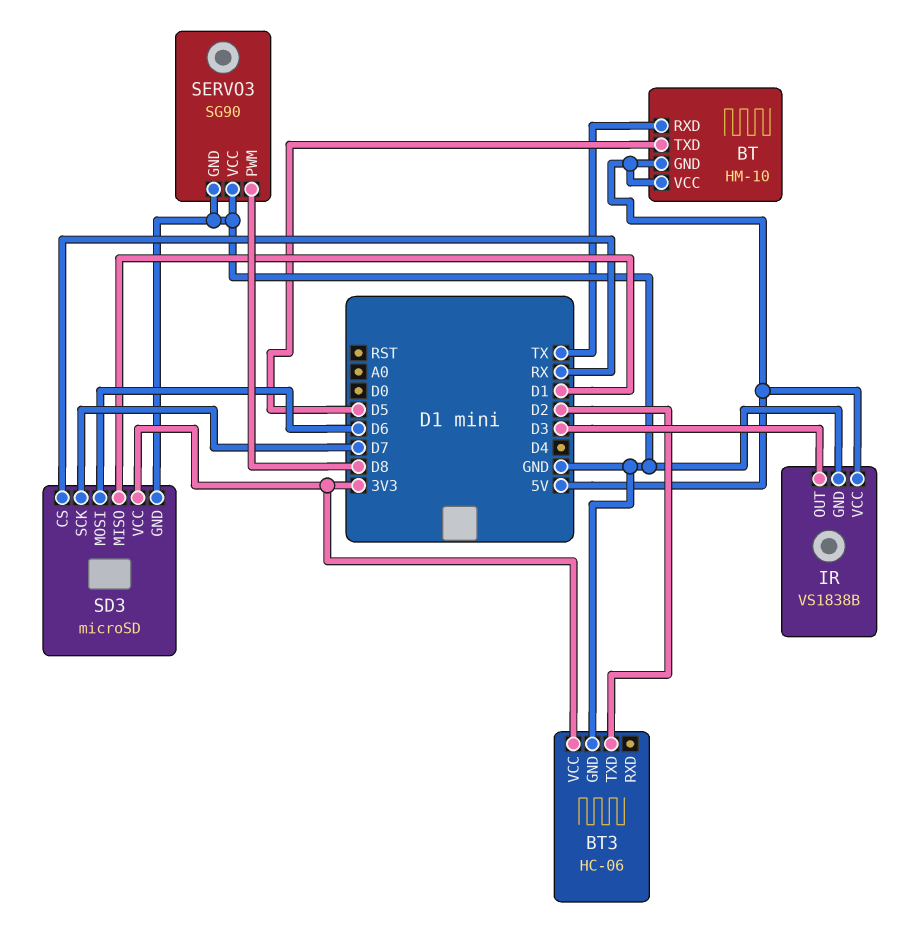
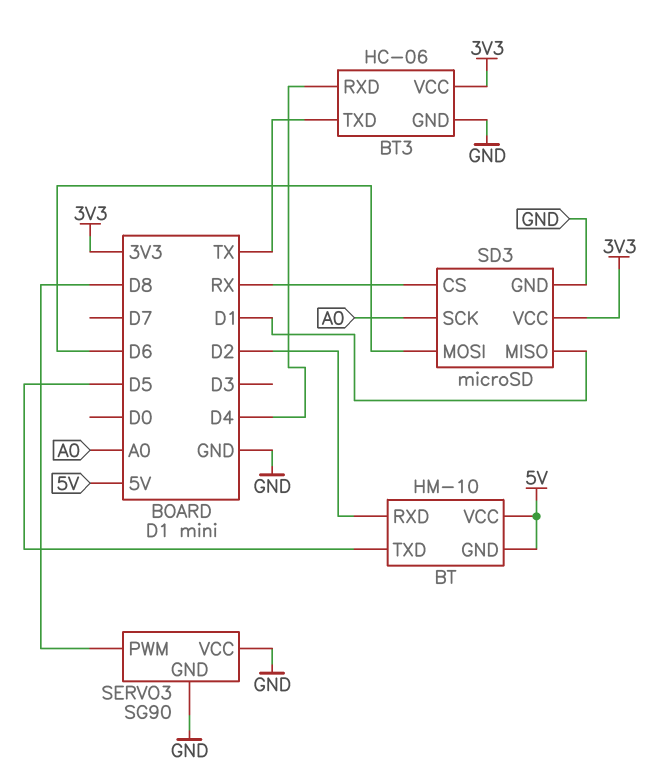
BT pin RXD: TX -> D2
BT3 pin RXD: none -> D4
BT3 pin TXD: D2 -> TX
IR: VS1838B -> none
IR pin GND: GND -> none
IR pin OUT: D3 -> none
IR pin VCC: 5V -> none
SD3 pin SCK: D7 -> A0

